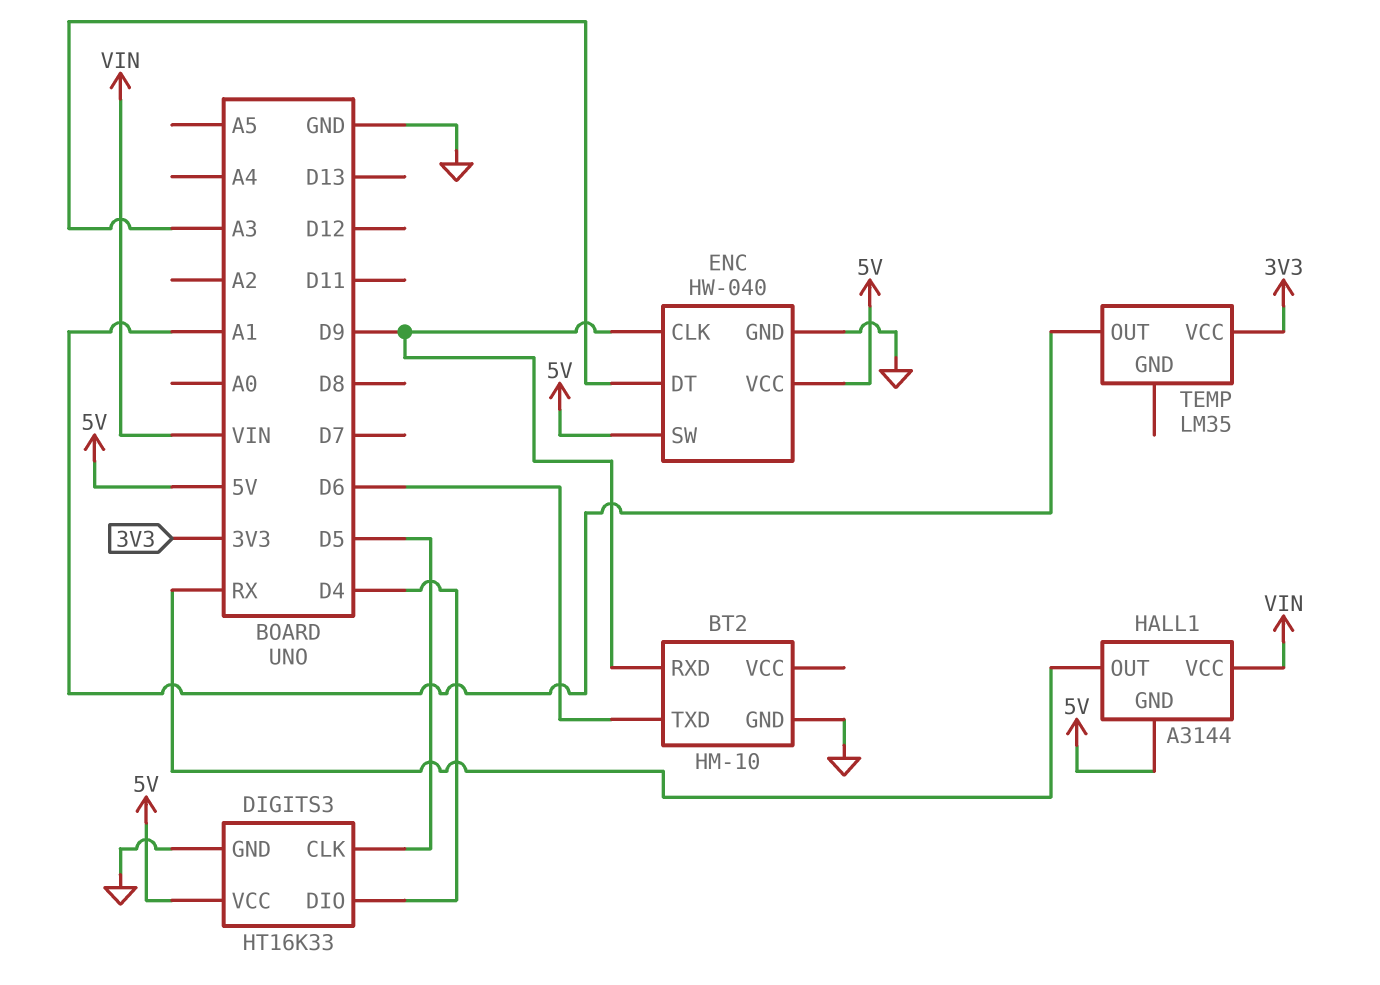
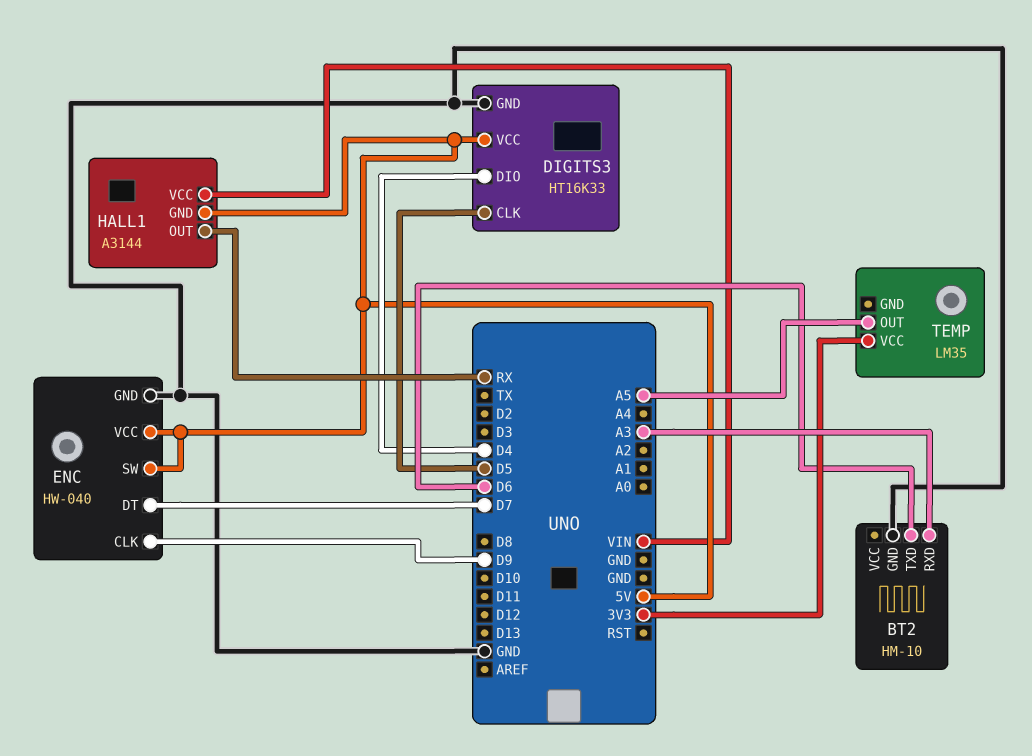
BT2 pin RXD: D9 -> A3
ENC pin DT: A3 -> D7
TEMP pin OUT: A1 -> A5

